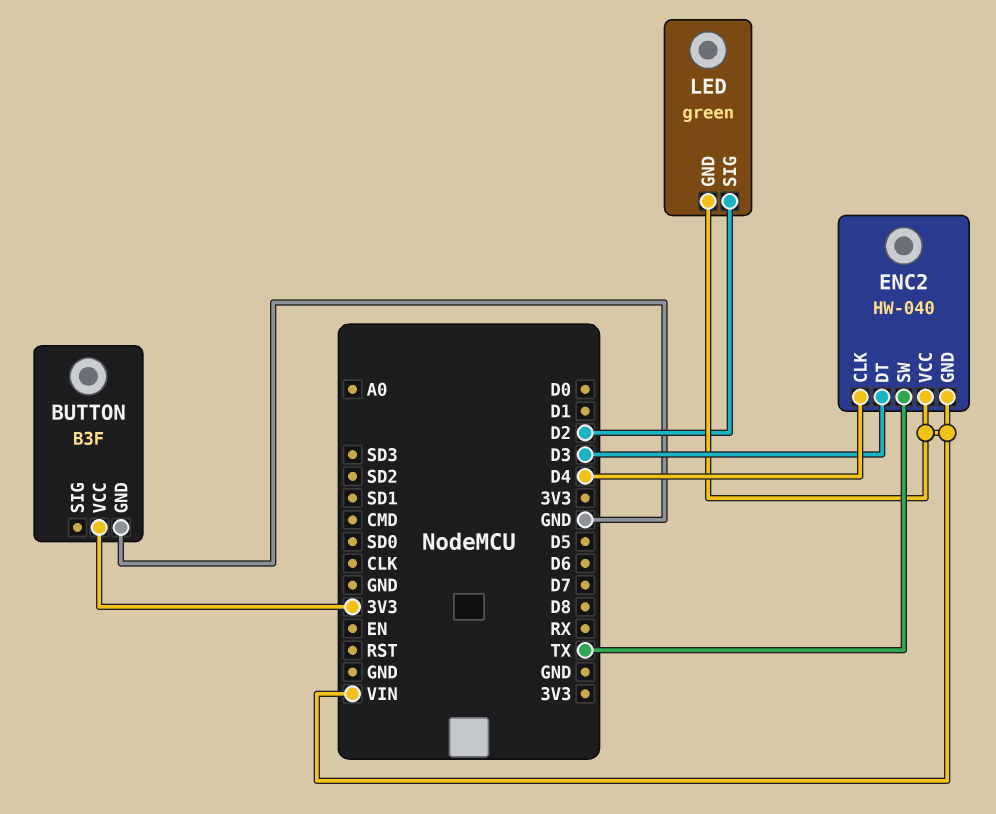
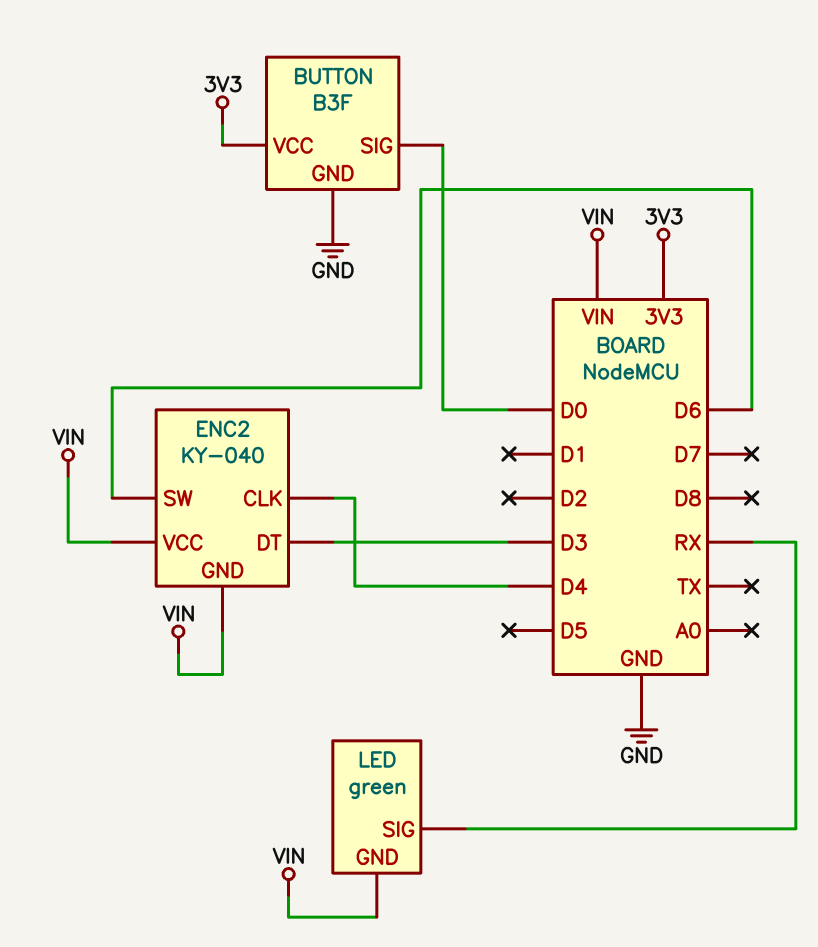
BUTTON pin SIG: none -> D0
ENC2: HW-040 -> KY-040
ENC2 pin SW: TX -> D6
LED pin SIG: D2 -> RX

